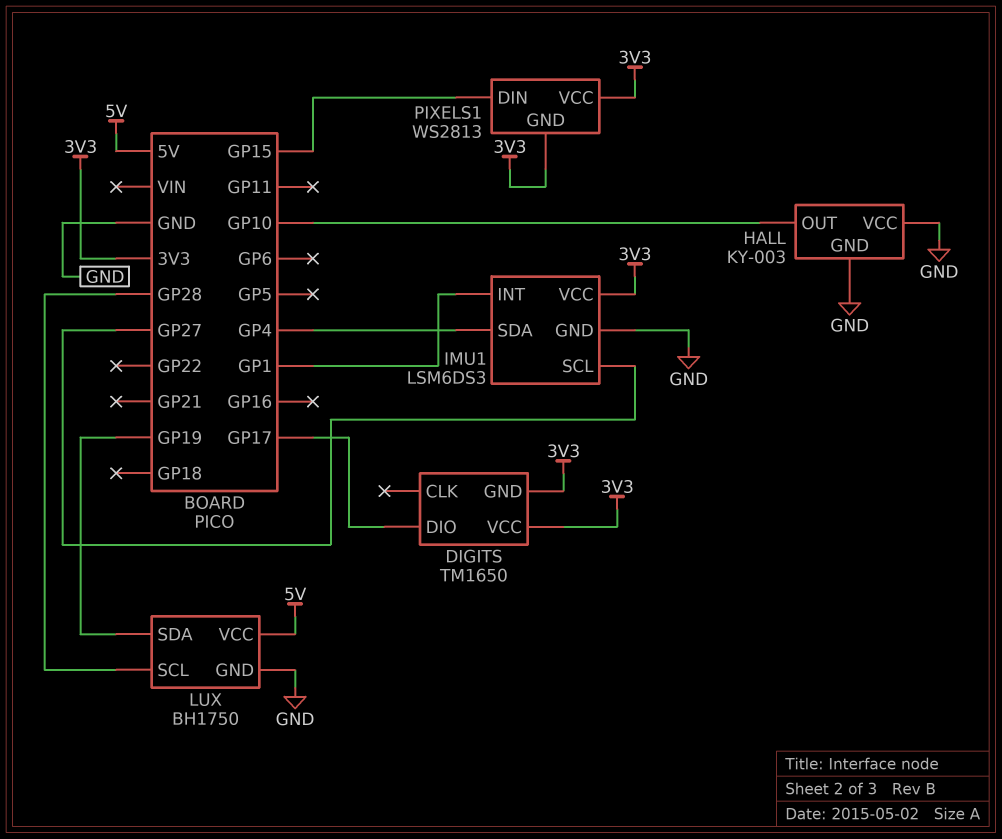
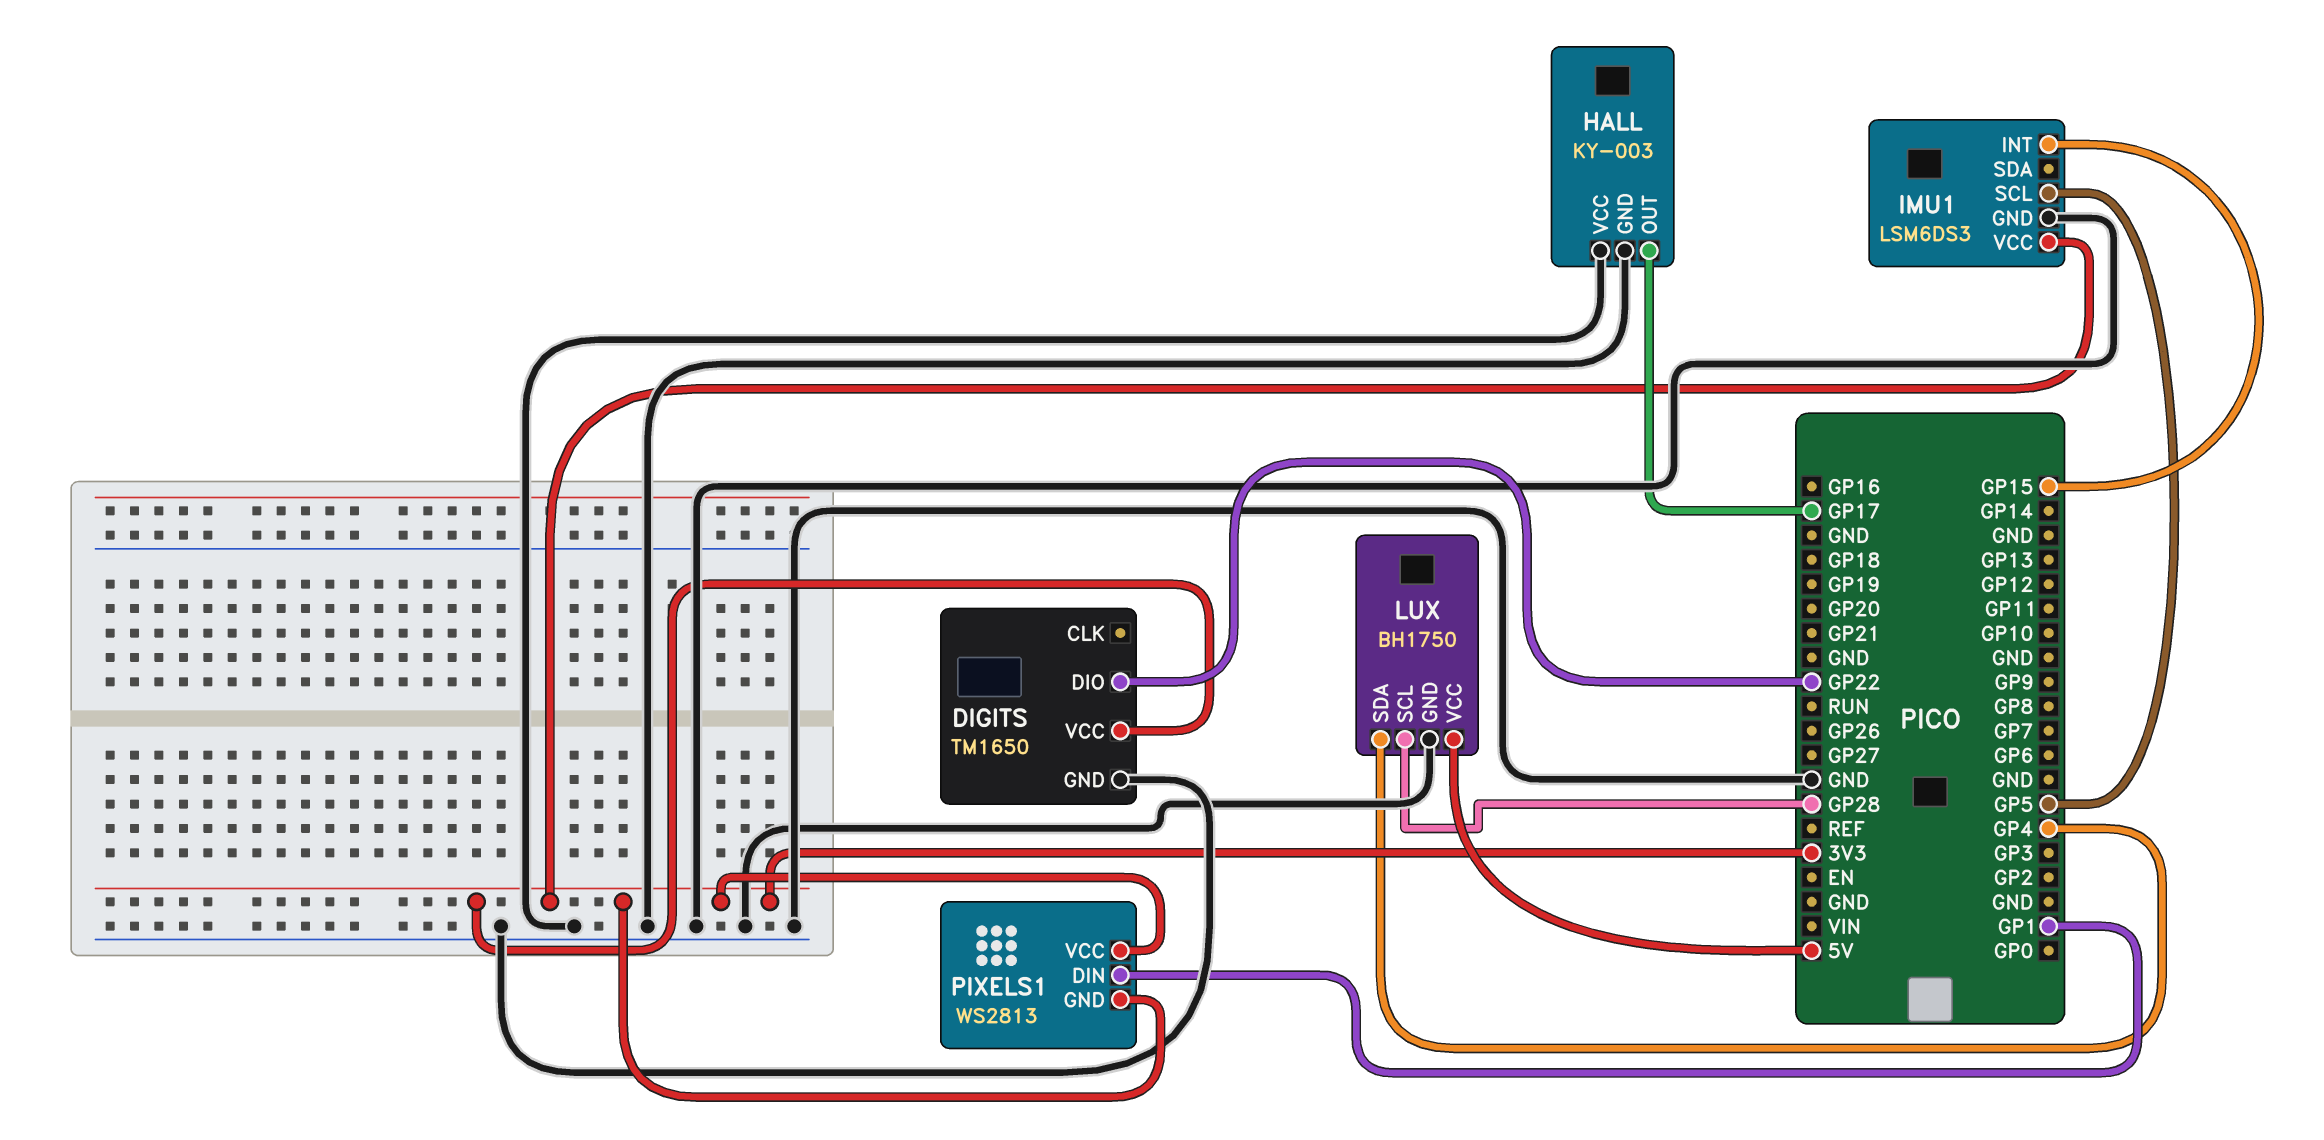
DIGITS pin DIO: GP17 -> GP22
DIGITS pin GND: 3V3 -> GND
HALL pin OUT: GP10 -> GP17
IMU1 pin INT: GP1 -> GP15
IMU1 pin SCL: GP27 -> GP5
IMU1 pin SDA: GP4 -> none
LUX pin SDA: GP19 -> GP4
PIXELS1 pin DIN: GP15 -> GP1

